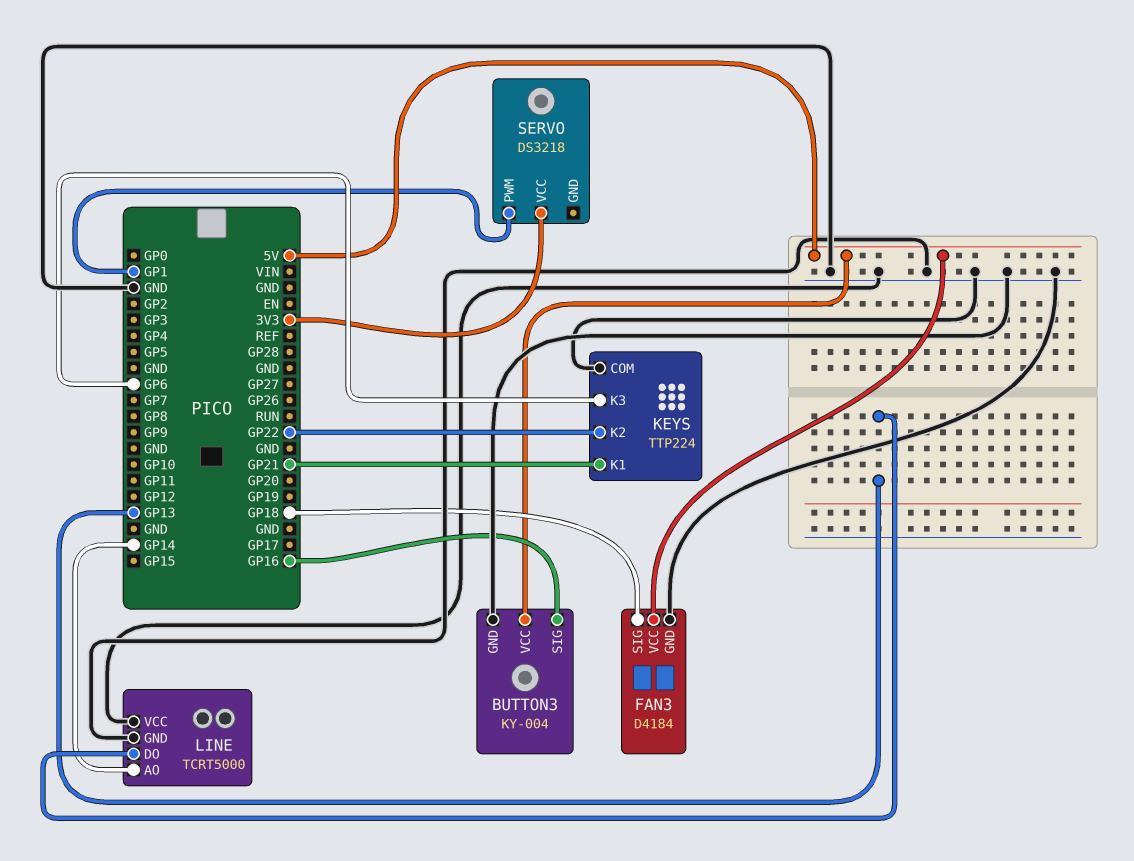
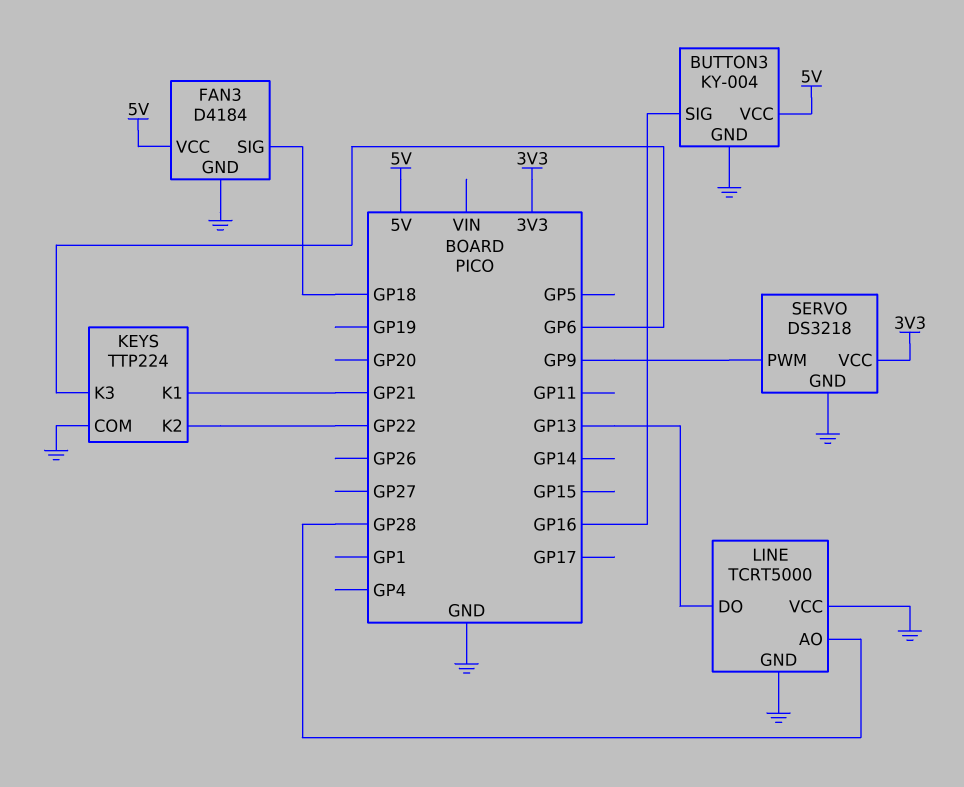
LINE pin AO: GP14 -> GP28
SERVO pin GND: none -> GND
SERVO pin PWM: GP1 -> GP9

